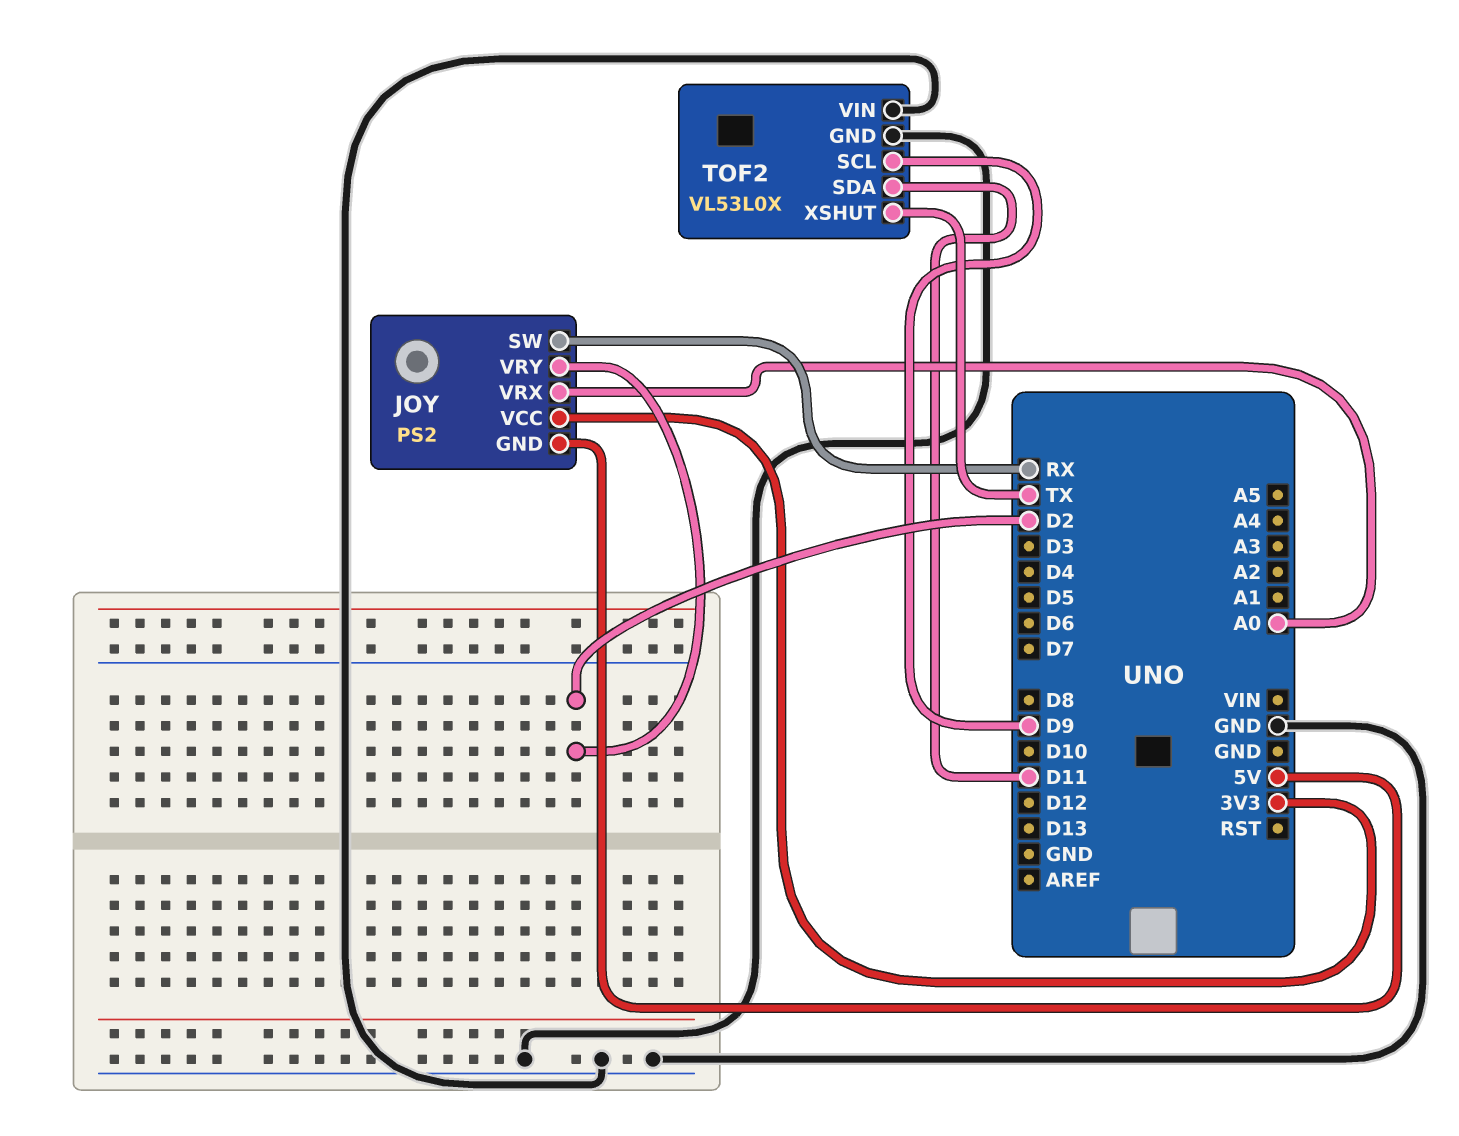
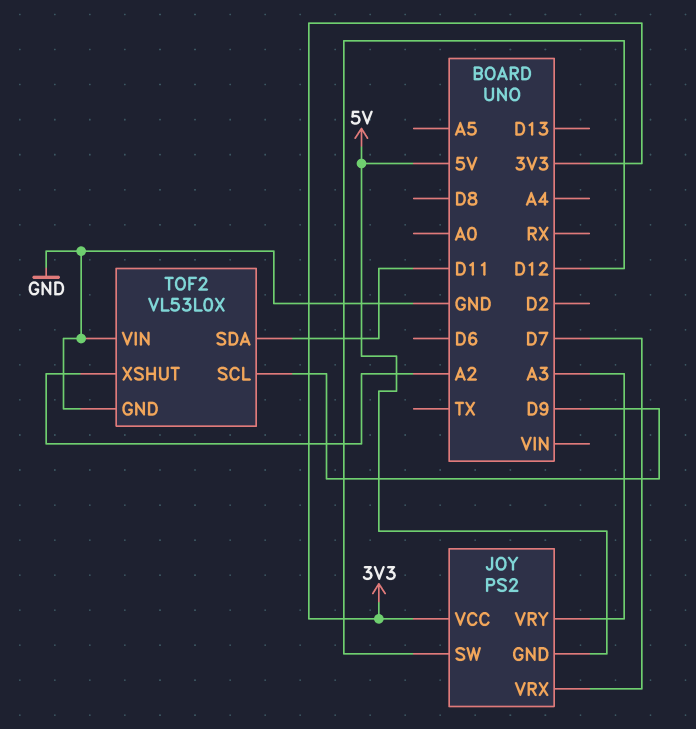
JOY pin SW: RX -> D12
JOY pin VRX: A0 -> D7
JOY pin VRY: D2 -> A3
TOF2 pin XSHUT: TX -> A2

